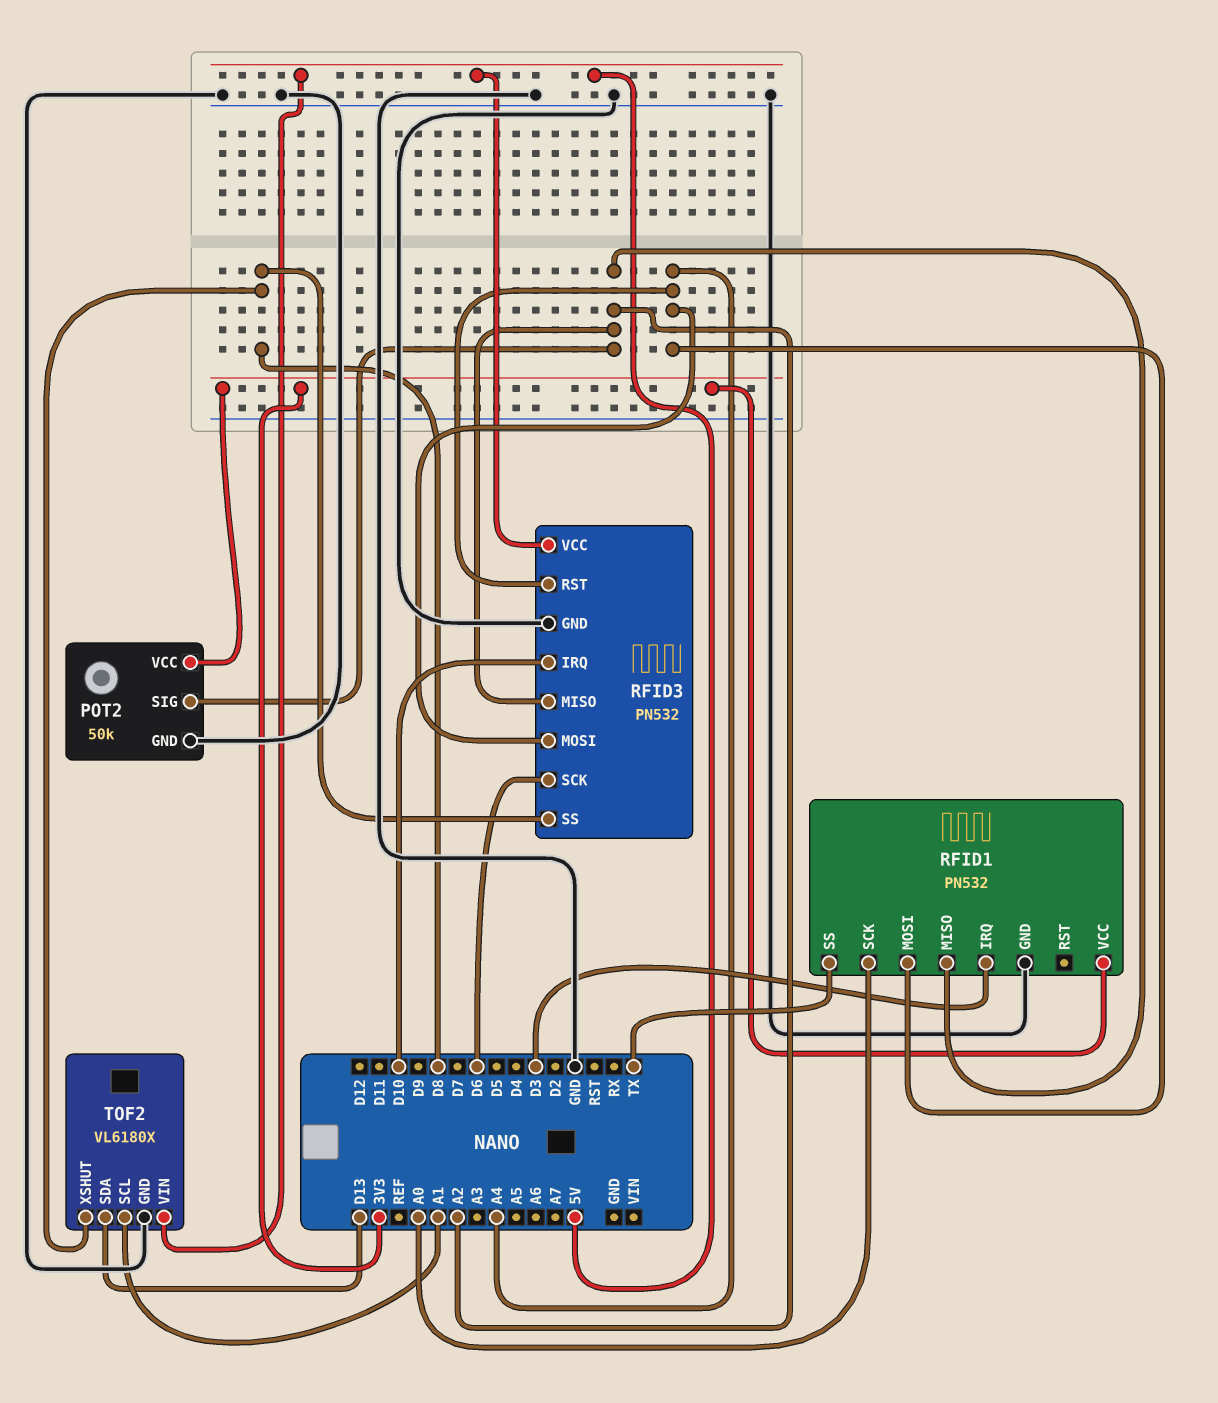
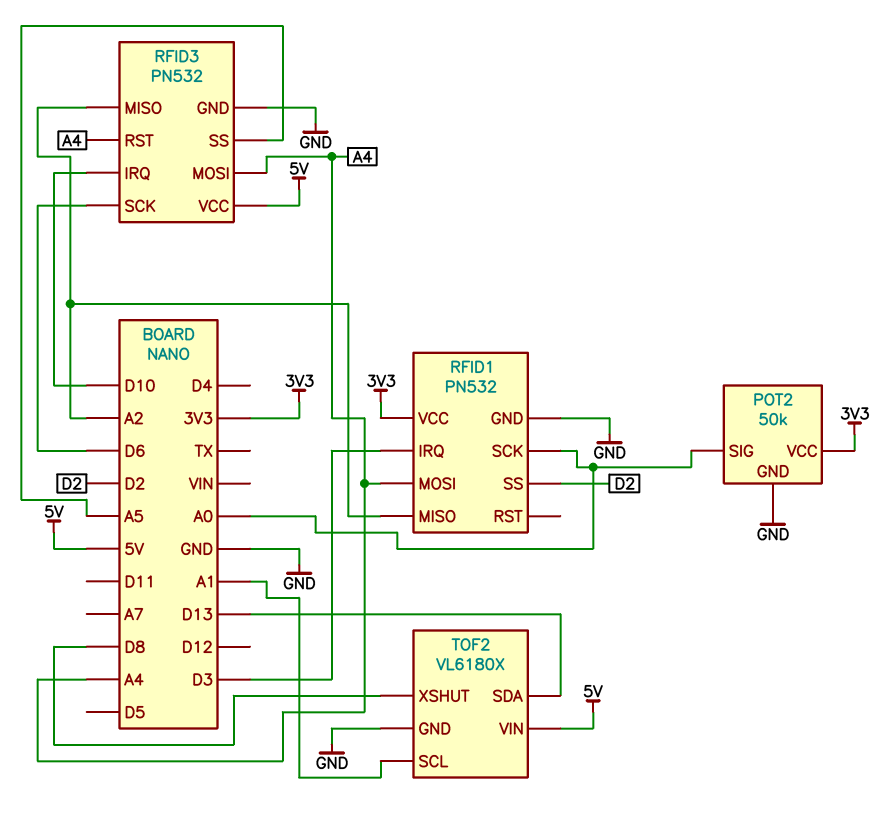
POT2 pin SIG: A2 -> A0
RFID1 pin SS: TX -> D2
RFID3 pin SS: D8 -> A5

